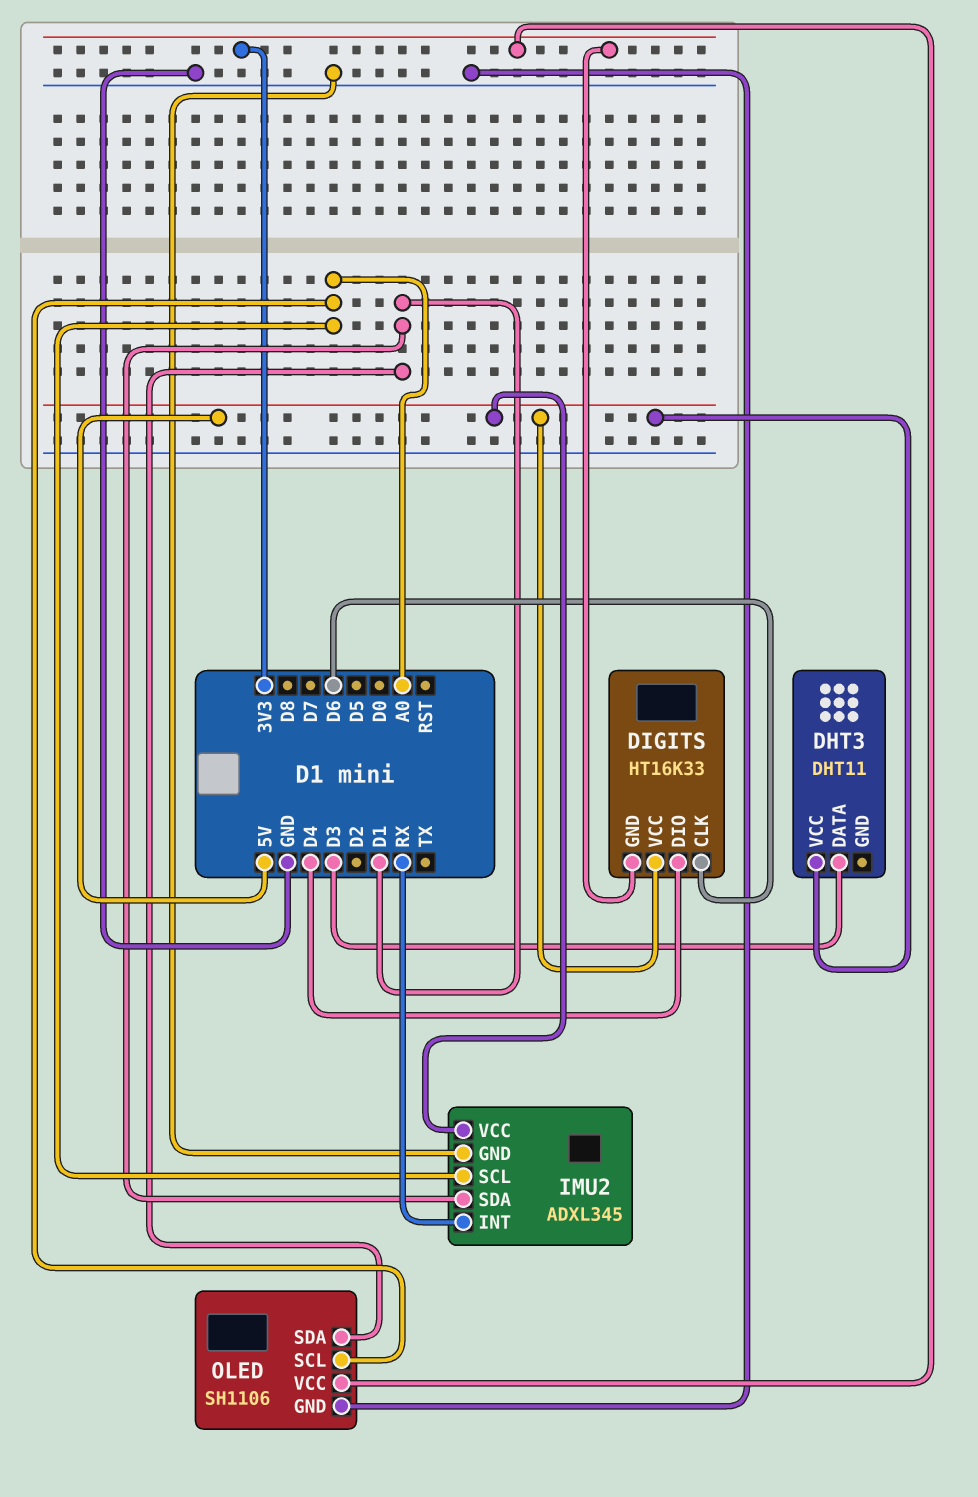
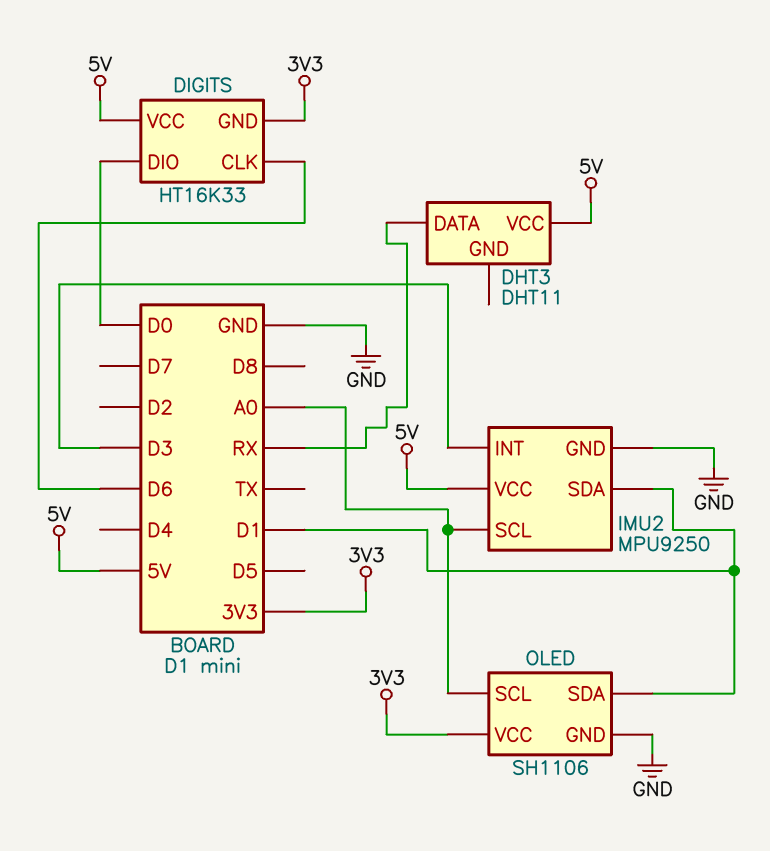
DHT3 pin DATA: D3 -> RX
DIGITS pin DIO: D4 -> D0
IMU2: ADXL345 -> MPU9250
IMU2 pin INT: RX -> D3

